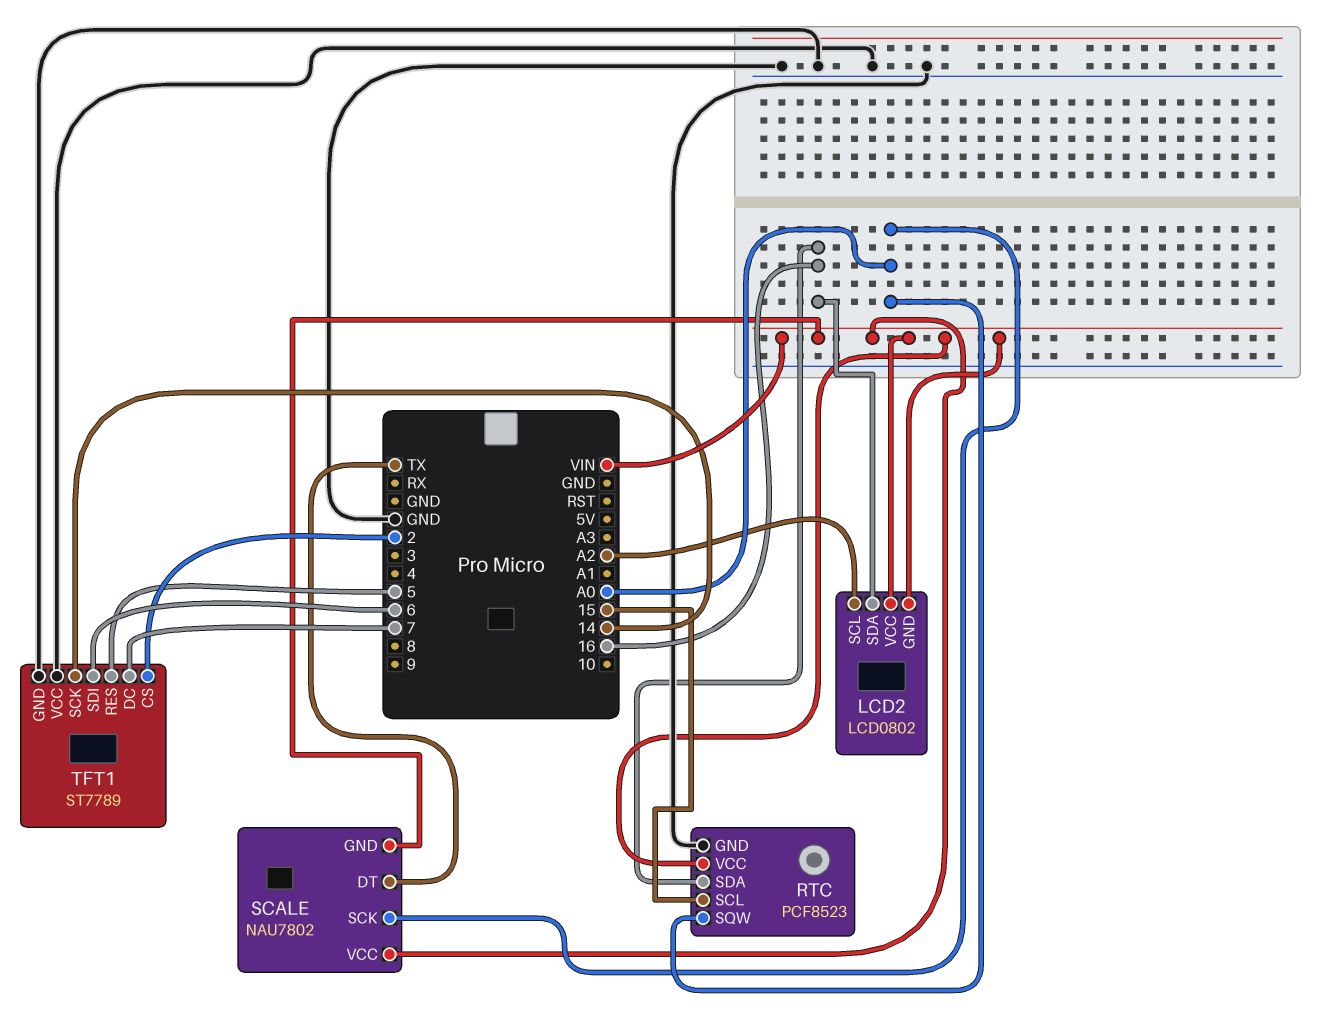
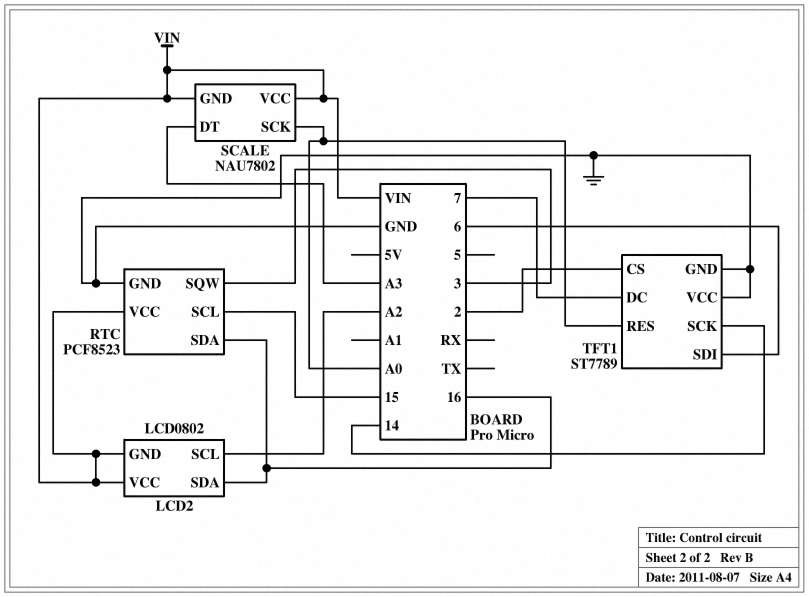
RTC pin SQW: A0 -> 3
SCALE pin DT: TX -> A3
TFT1 pin RES: 5 -> A0

